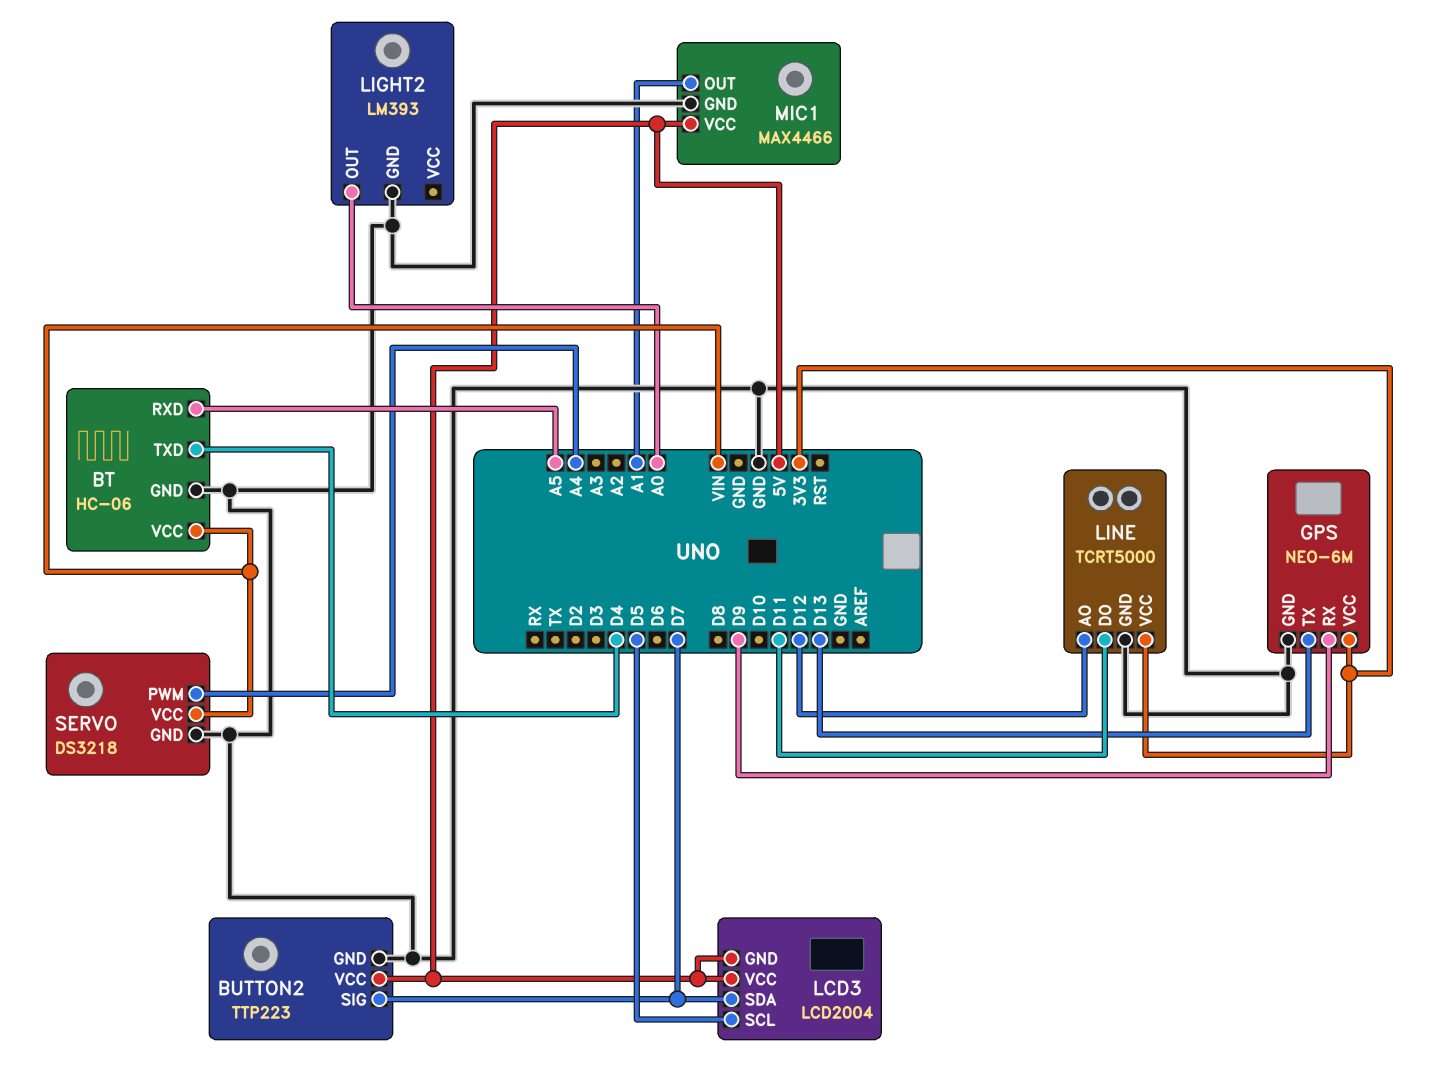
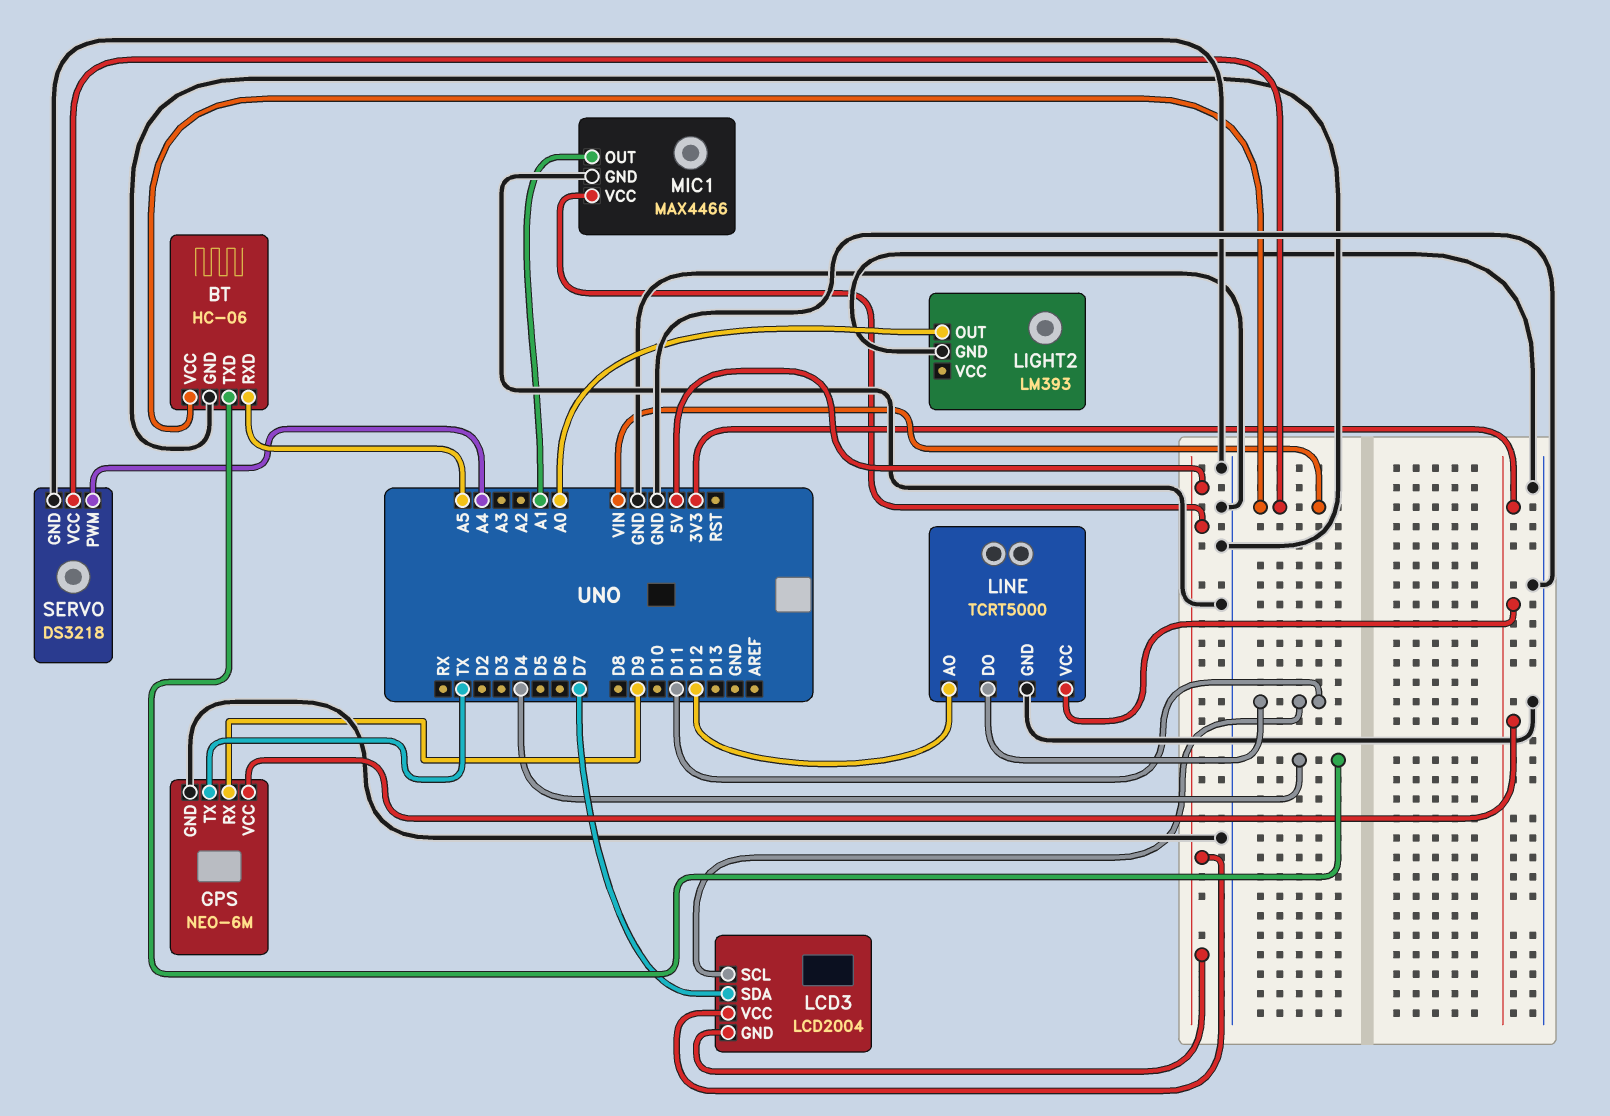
BUTTON2: TTP223 -> none
BUTTON2 pin GND: GND -> none
BUTTON2 pin SIG: D7 -> none
BUTTON2 pin VCC: 5V -> none
GPS pin TX: D13 -> TX
LCD3 pin SCL: D5 -> D11

